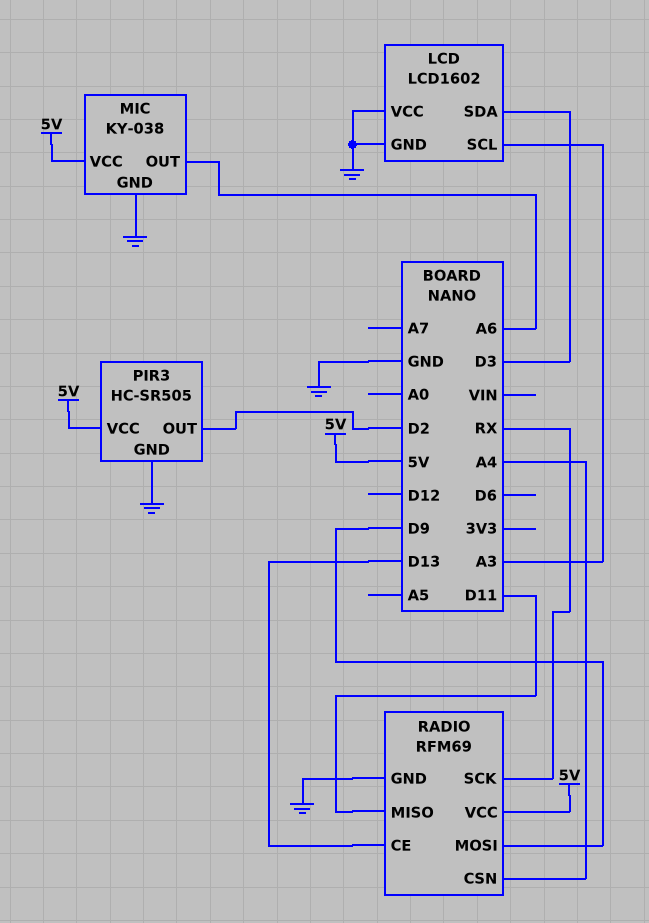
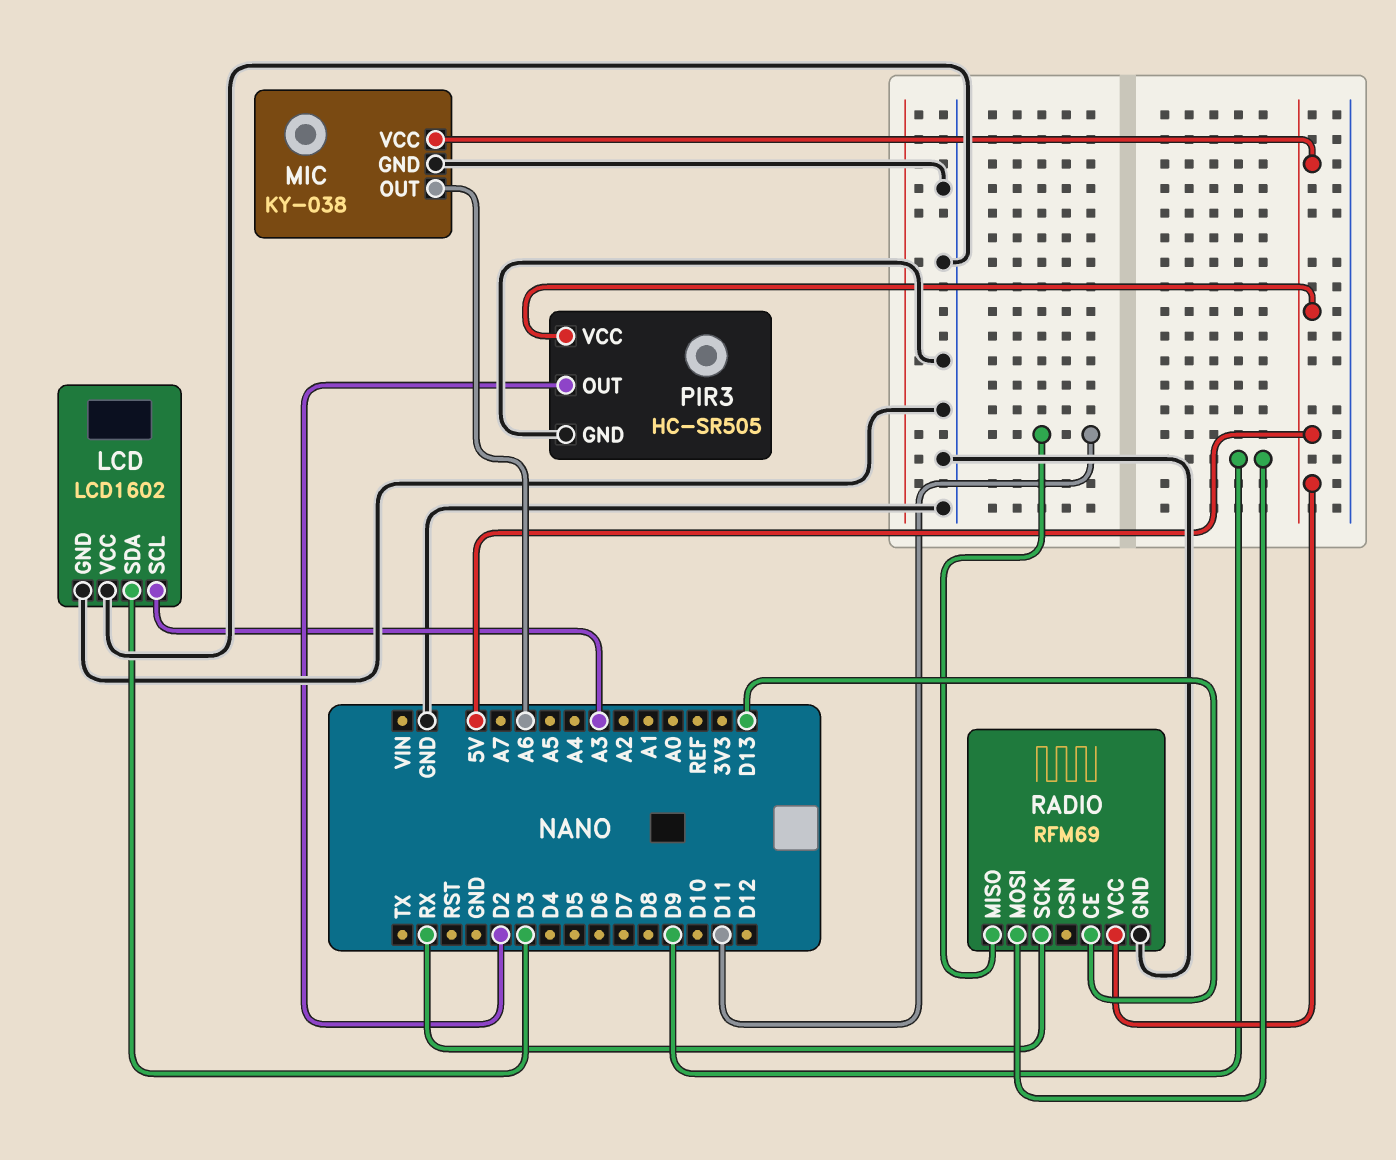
RADIO pin CSN: A4 -> none

